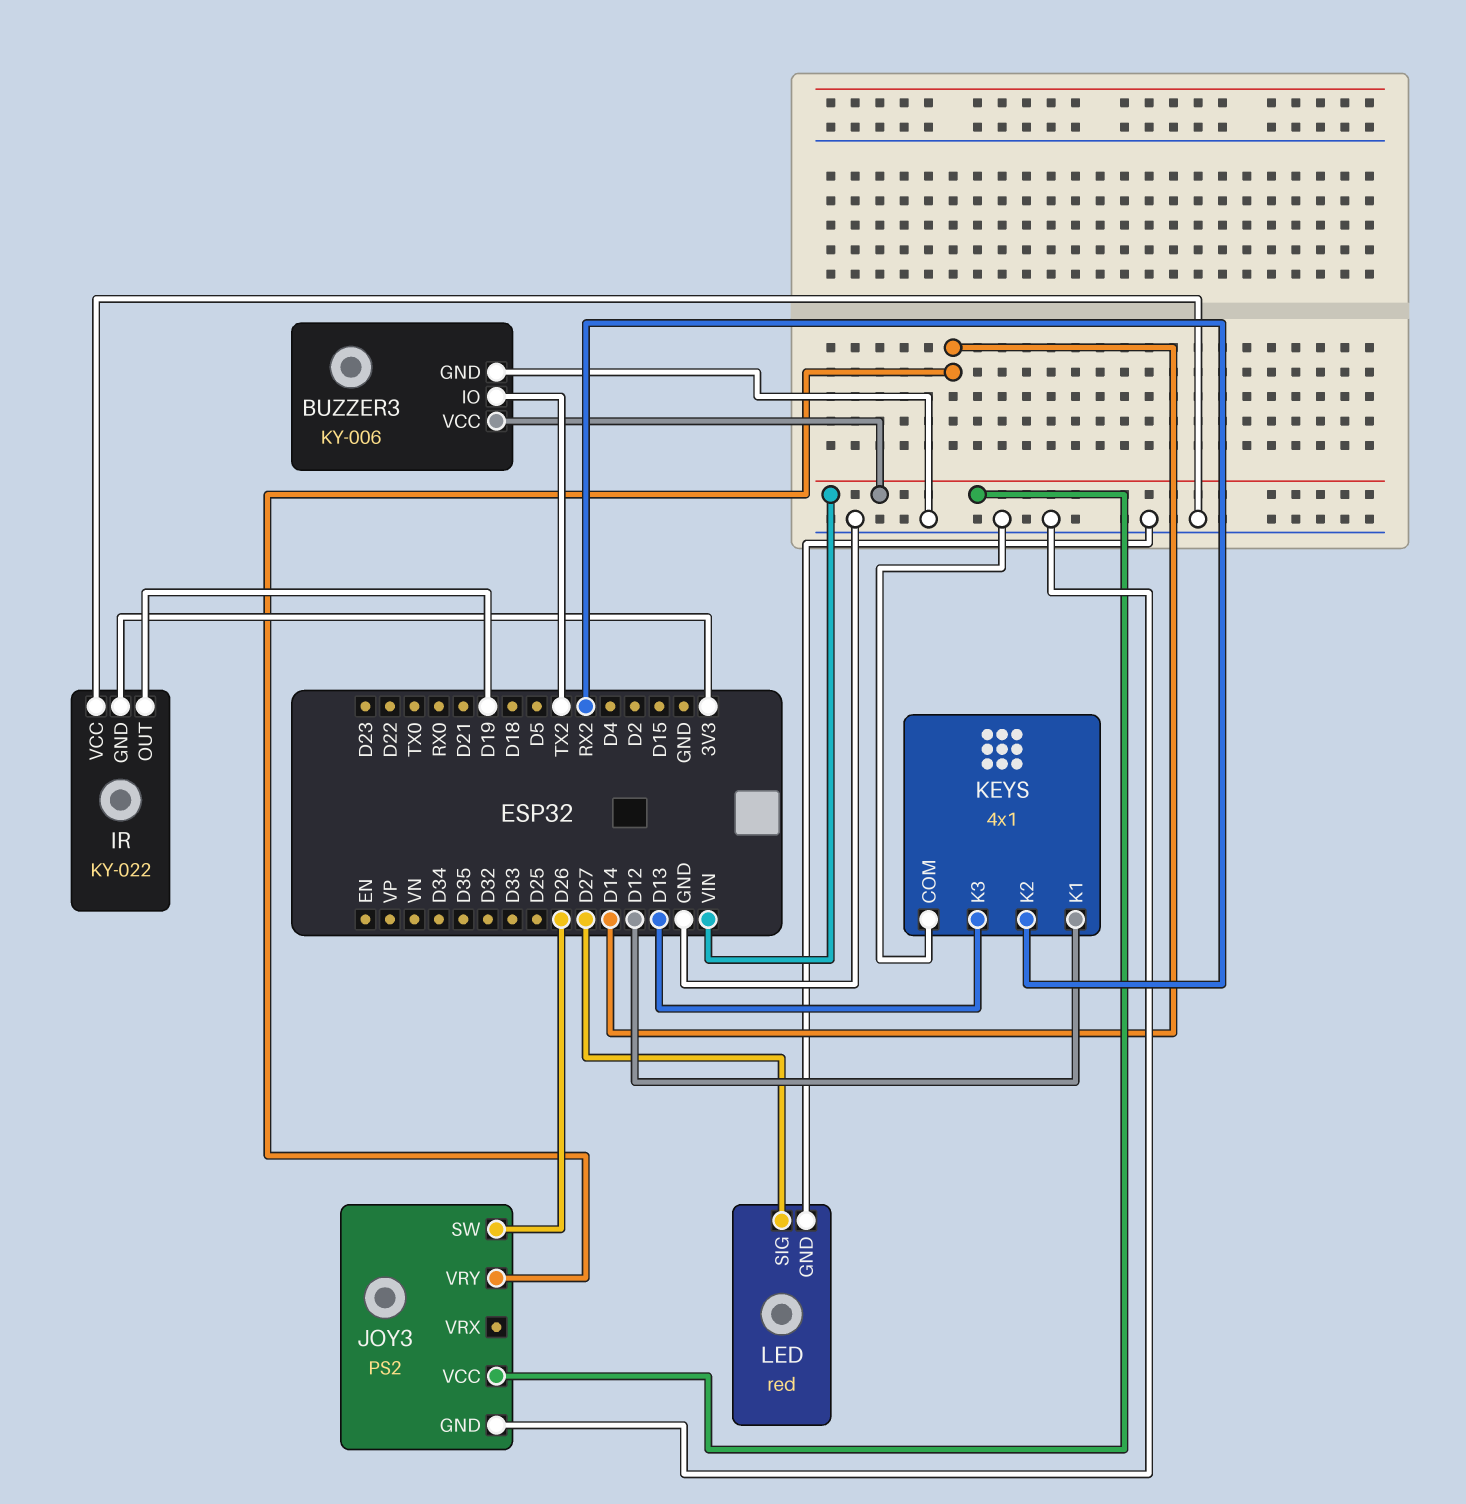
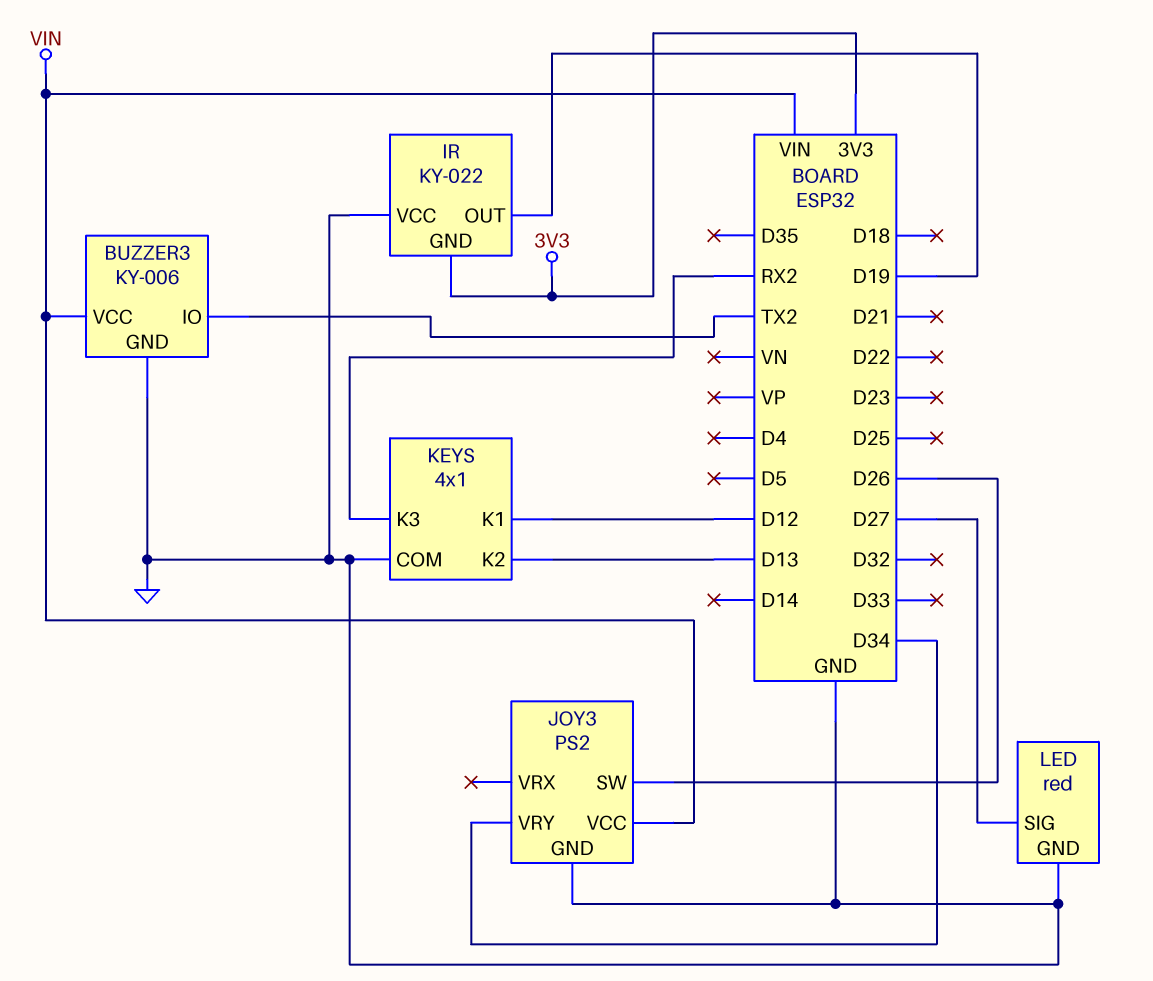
JOY3 pin VRY: D14 -> D34
KEYS pin K2: RX2 -> D13
KEYS pin K3: D13 -> RX2

